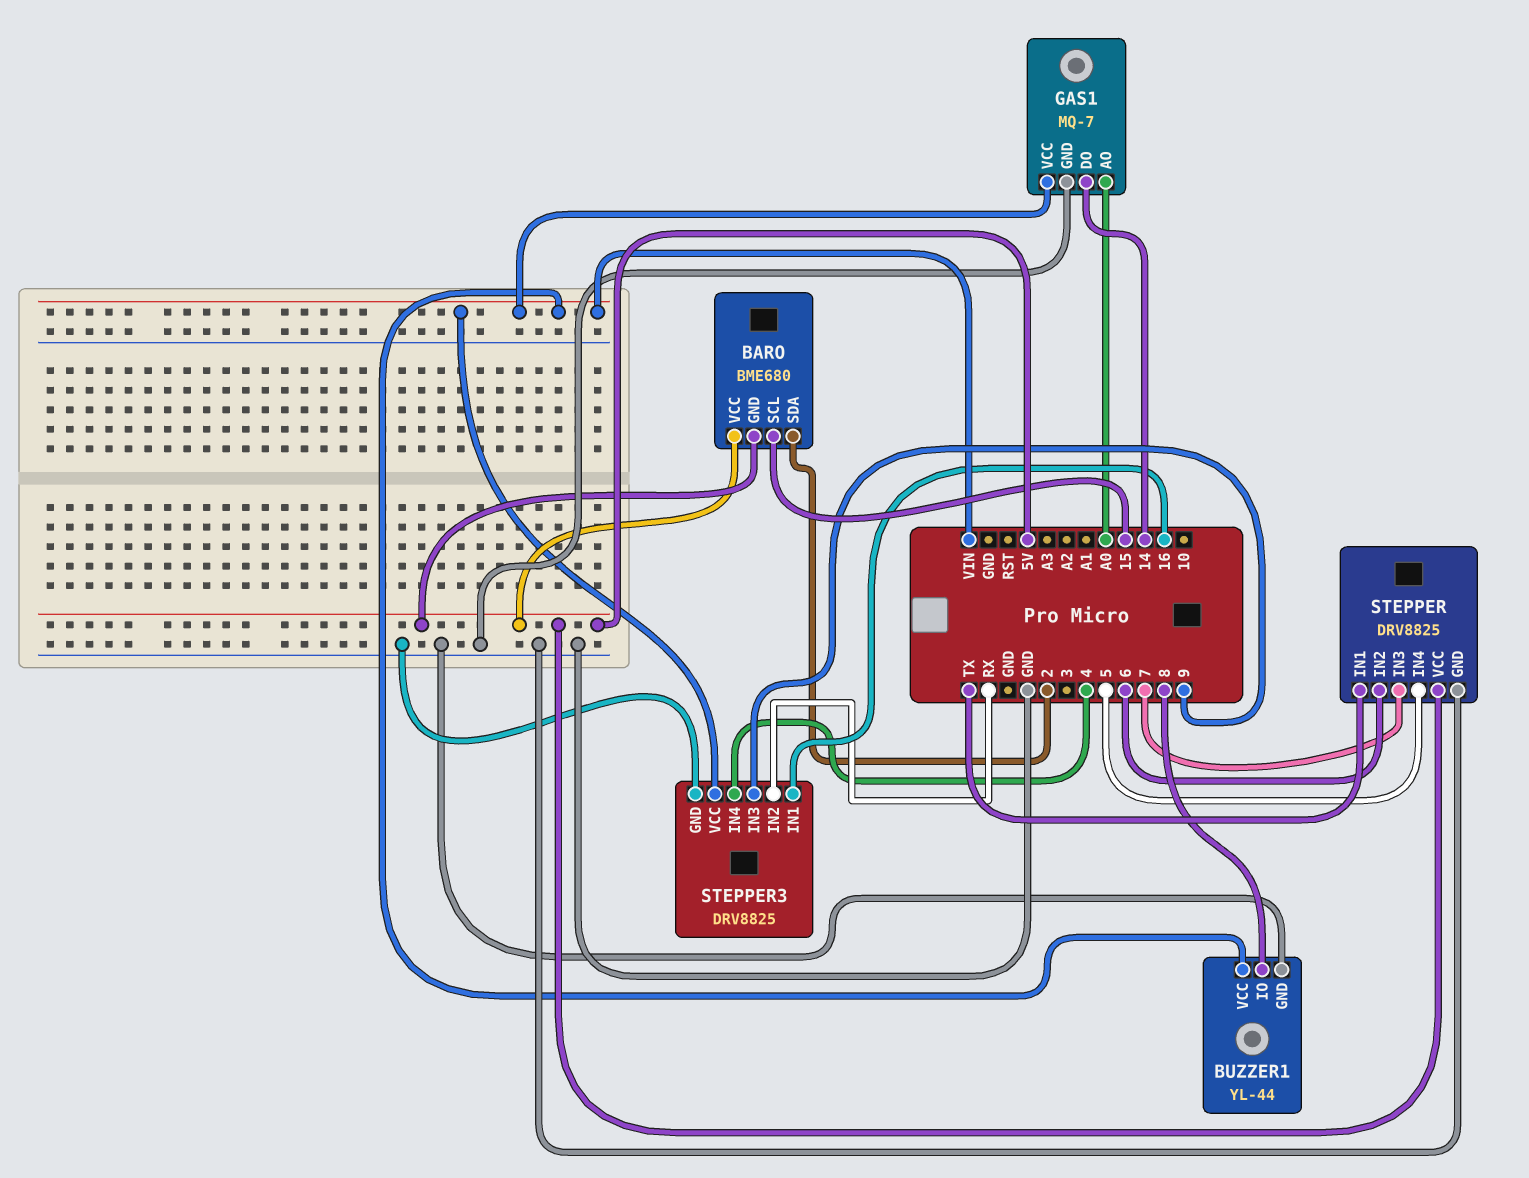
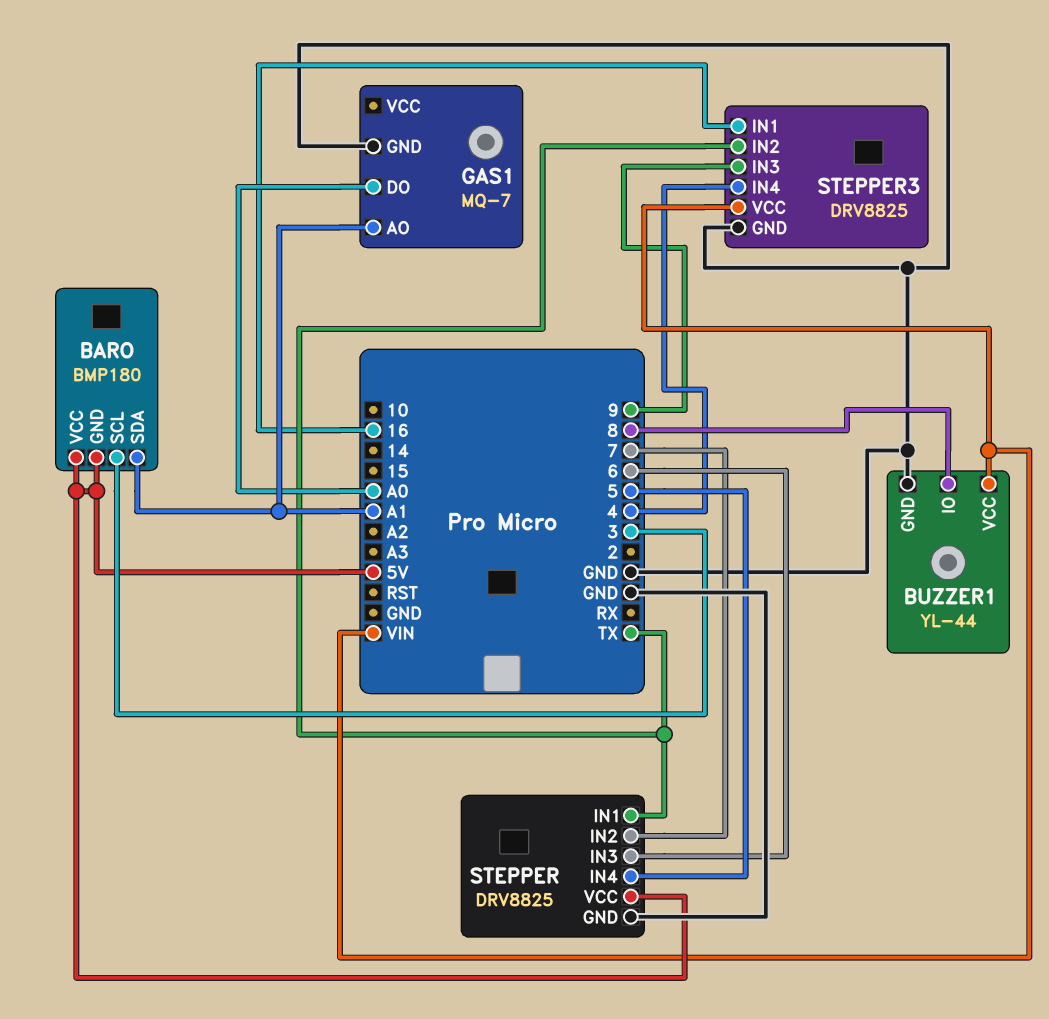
BARO: BME680 -> BMP180
BARO pin SCL: 15 -> 3
BARO pin SDA: 2 -> A1
GAS1 pin AO: A0 -> A1
GAS1 pin DO: 14 -> A0
GAS1 pin VCC: VIN -> none
STEPPER pin IN2: 6 -> 7
STEPPER pin IN3: 7 -> 6
STEPPER3 pin IN2: RX -> TX

